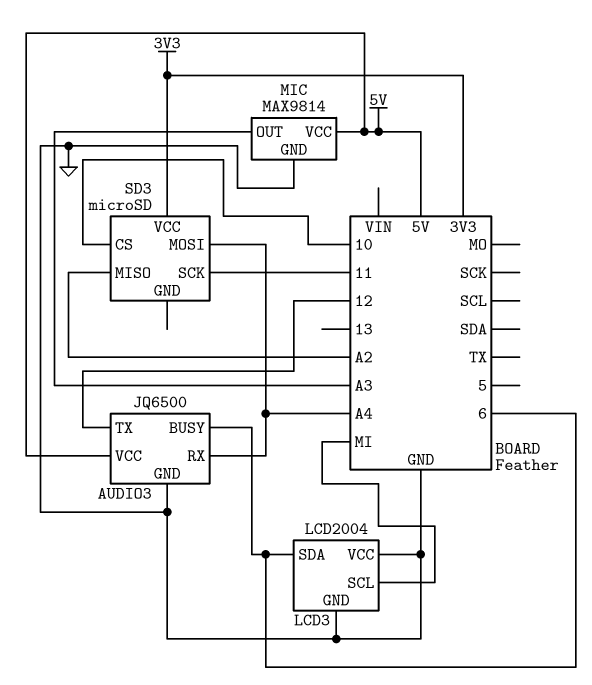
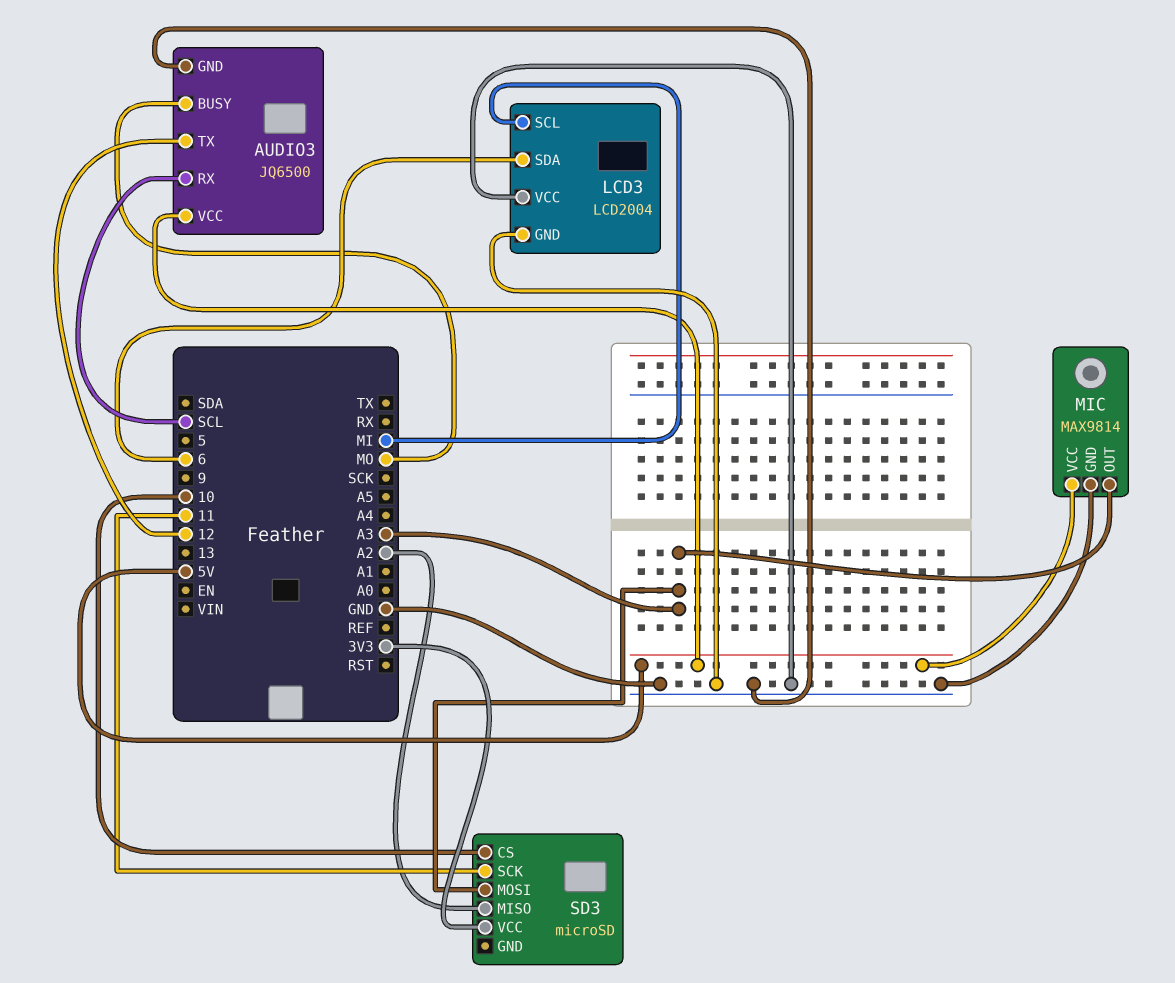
AUDIO3 pin BUSY: 6 -> MO
AUDIO3 pin RX: A4 -> SCL
SD3 pin MOSI: A4 -> A3

